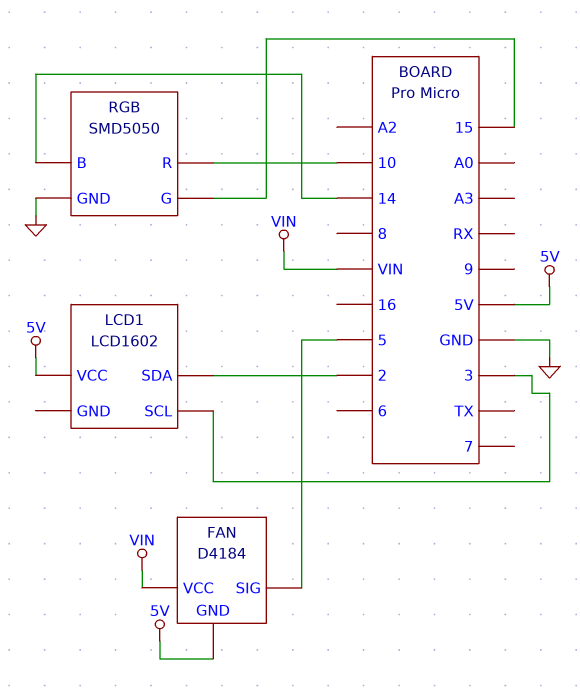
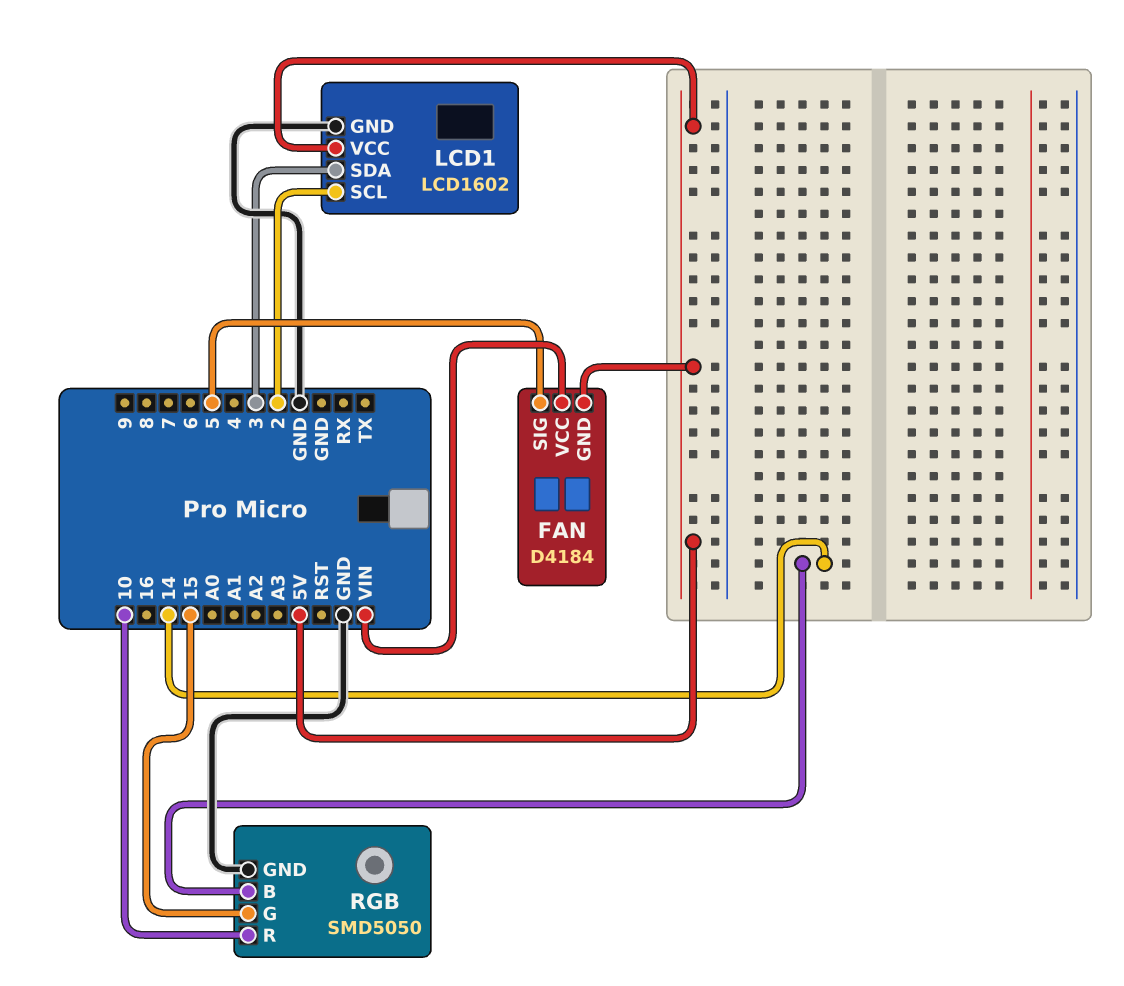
LCD1 pin GND: none -> GND
LCD1 pin SCL: 3 -> 2
LCD1 pin SDA: 2 -> 3

